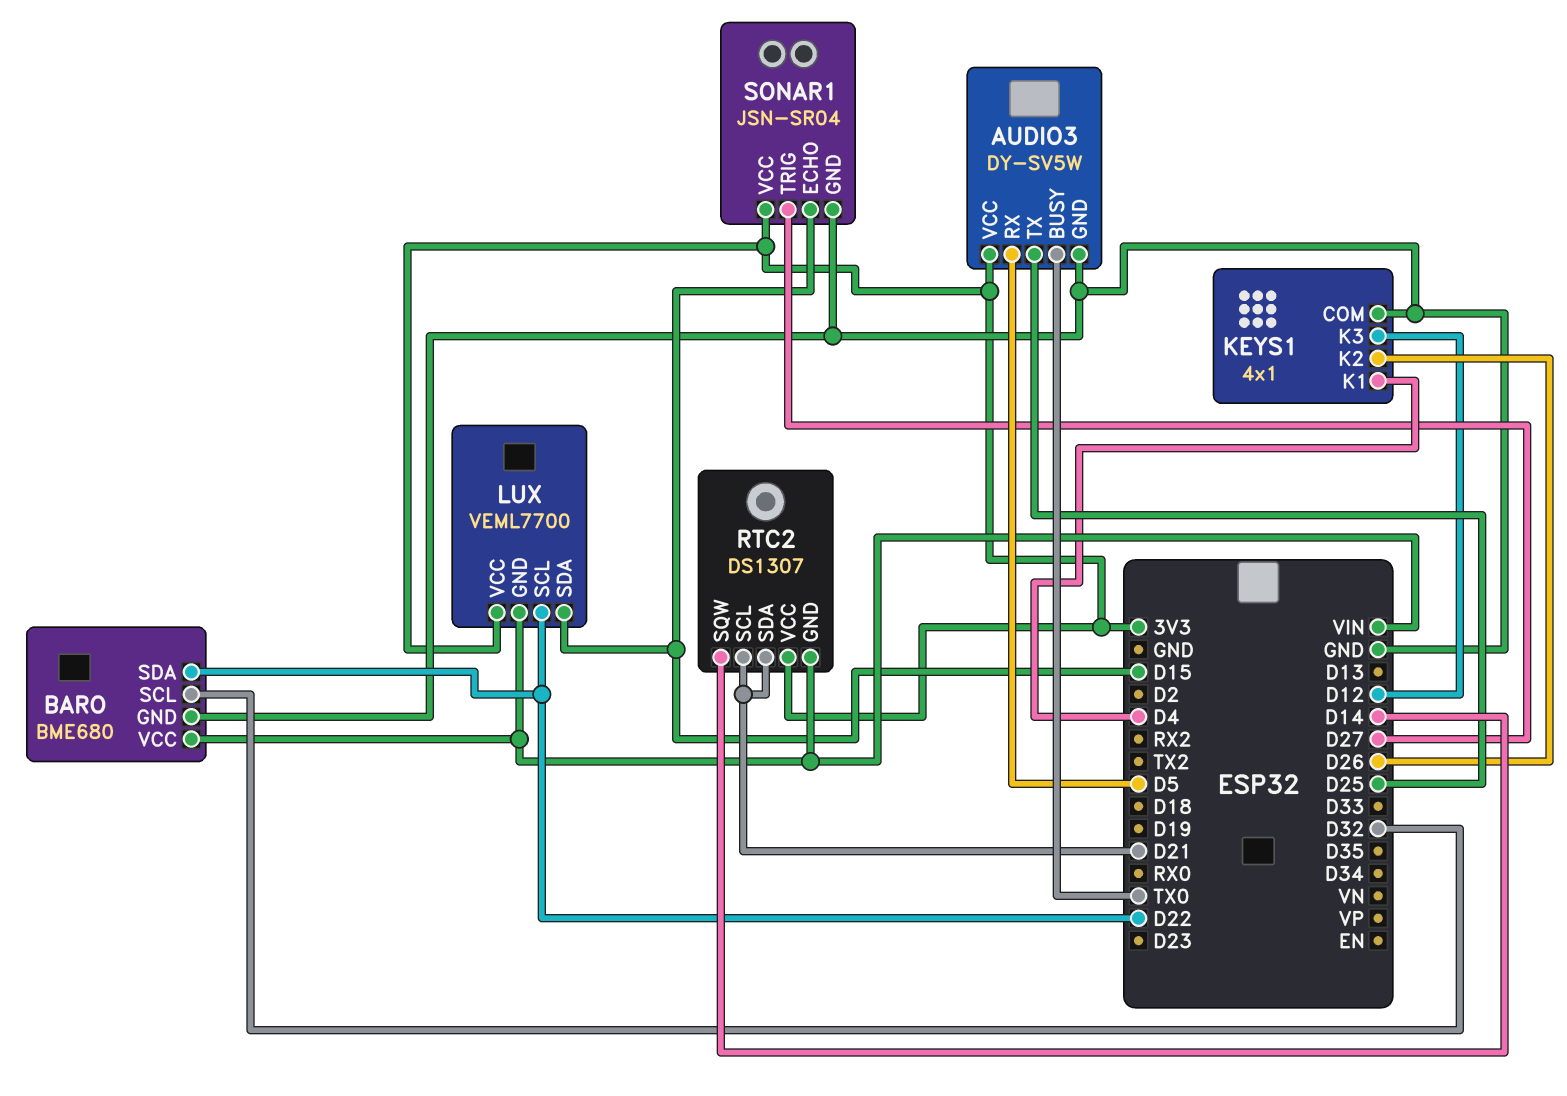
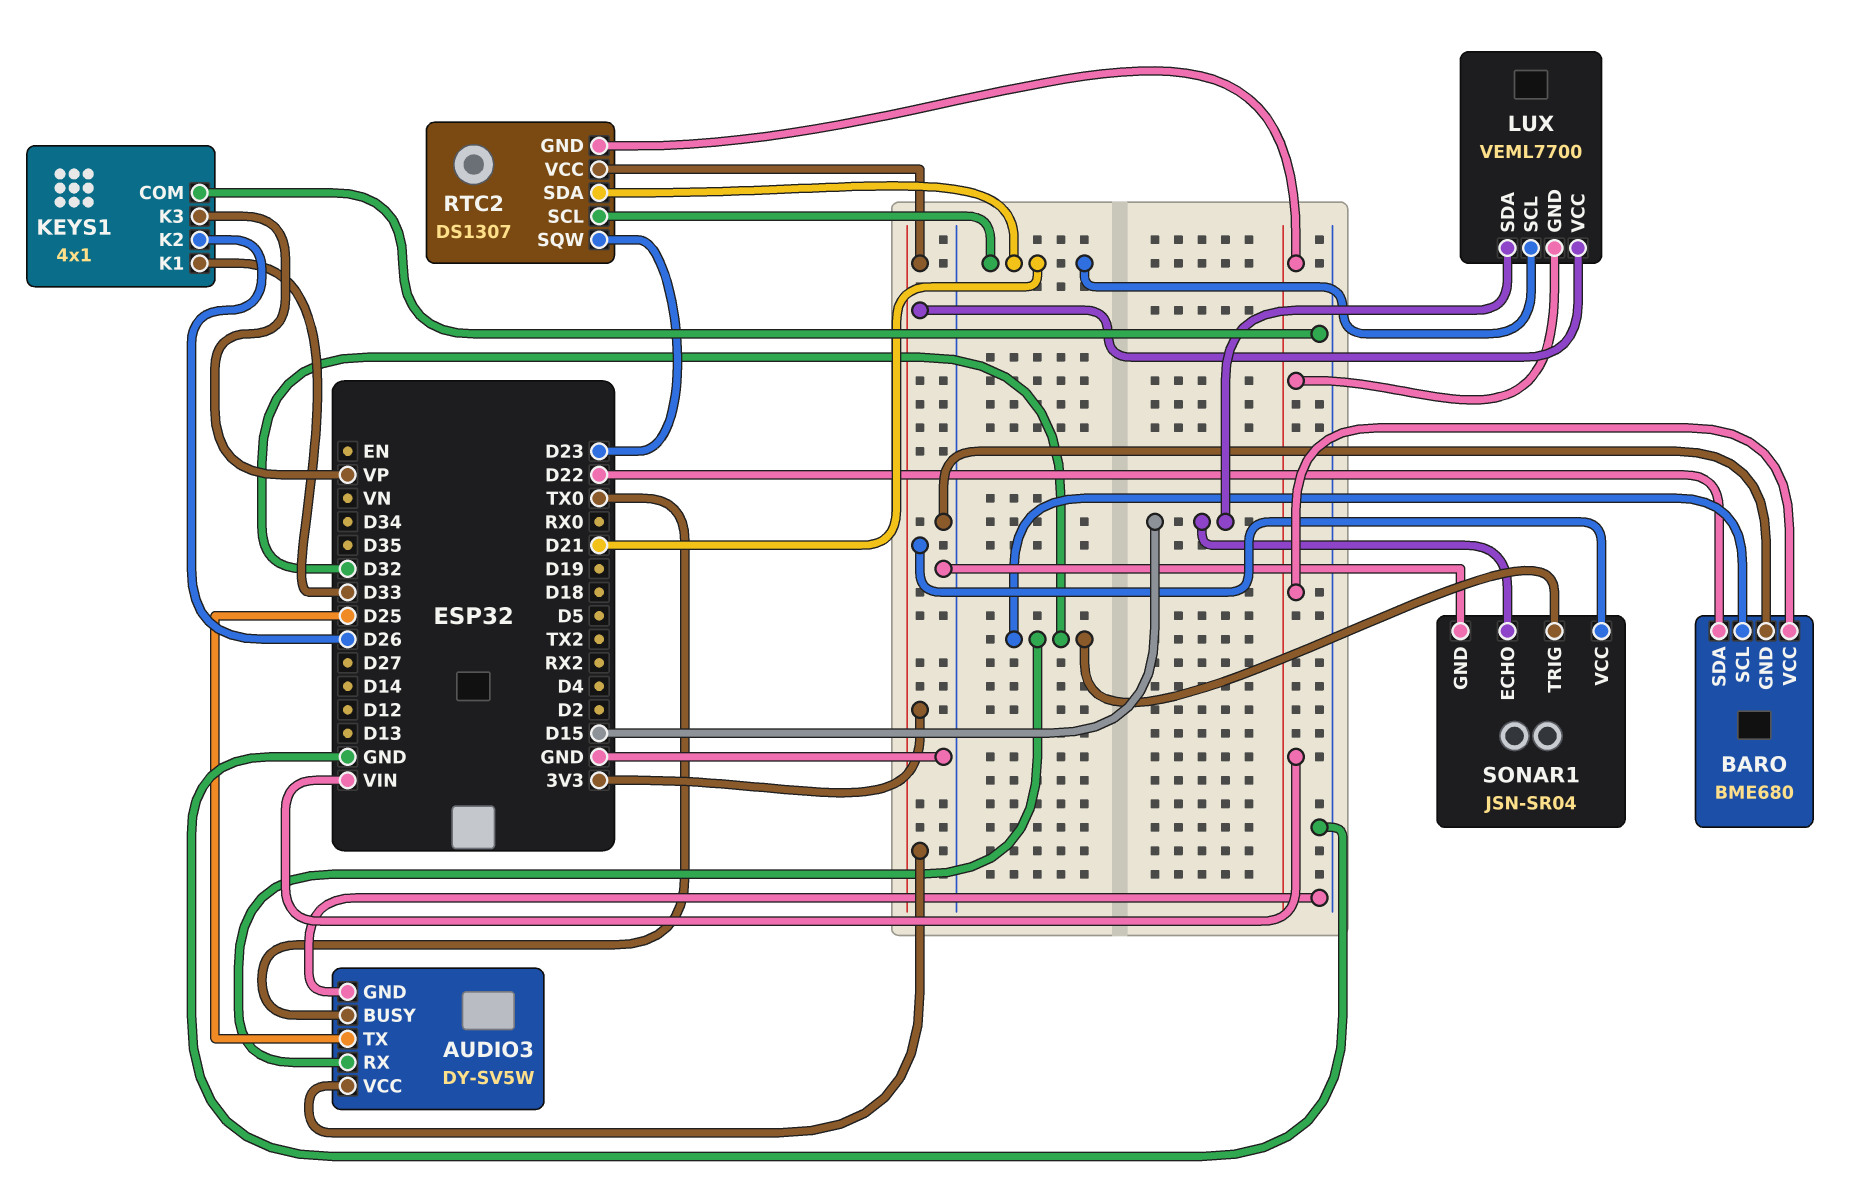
AUDIO3 pin RX: D5 -> D32
KEYS1 pin K1: D4 -> D33
KEYS1 pin K3: D12 -> VP
LUX pin SCL: D22 -> D21
RTC2 pin SQW: D14 -> D23
SONAR1 pin TRIG: D27 -> D32

